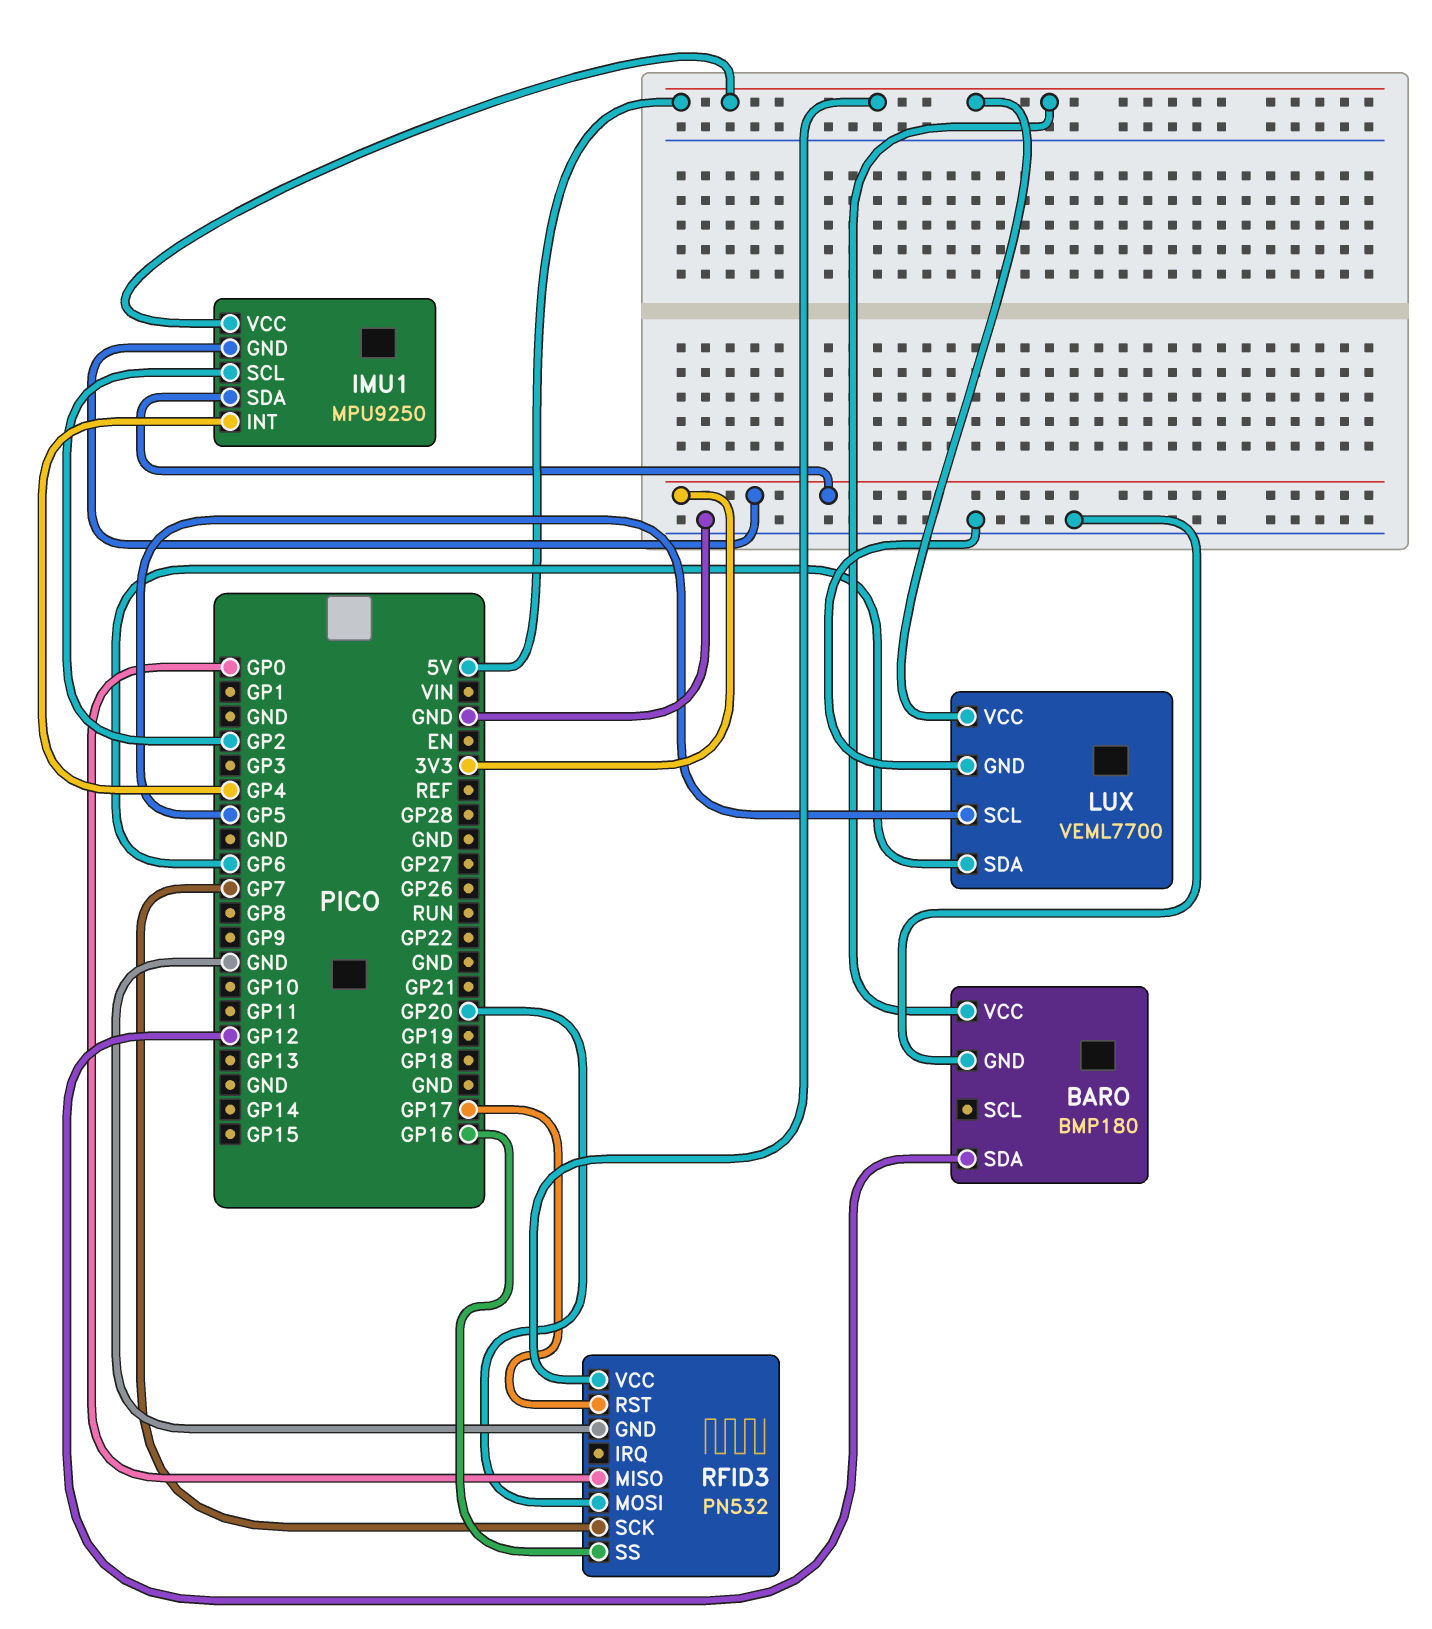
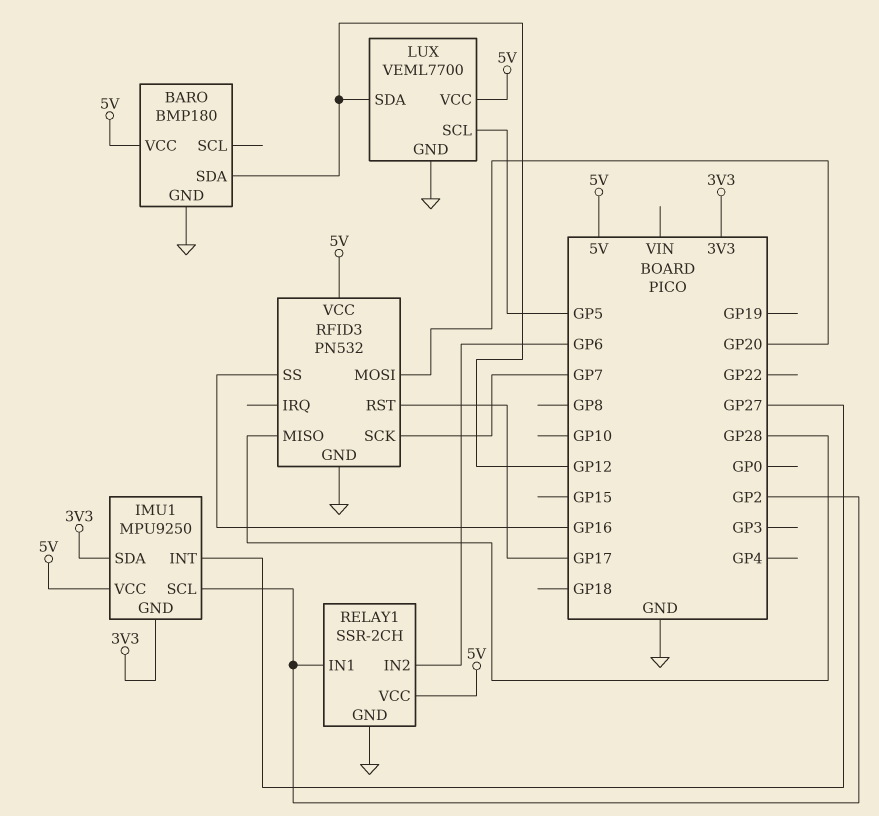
IMU1 pin INT: GP4 -> GP27
LUX pin SDA: GP6 -> GP12
RELAY1: none -> SSR-2CH
RELAY1 pin GND: none -> GND
RELAY1 pin IN1: none -> GP2
RELAY1 pin IN2: none -> GP6
RELAY1 pin VCC: none -> 5V
RFID3 pin MISO: GP0 -> GP28

